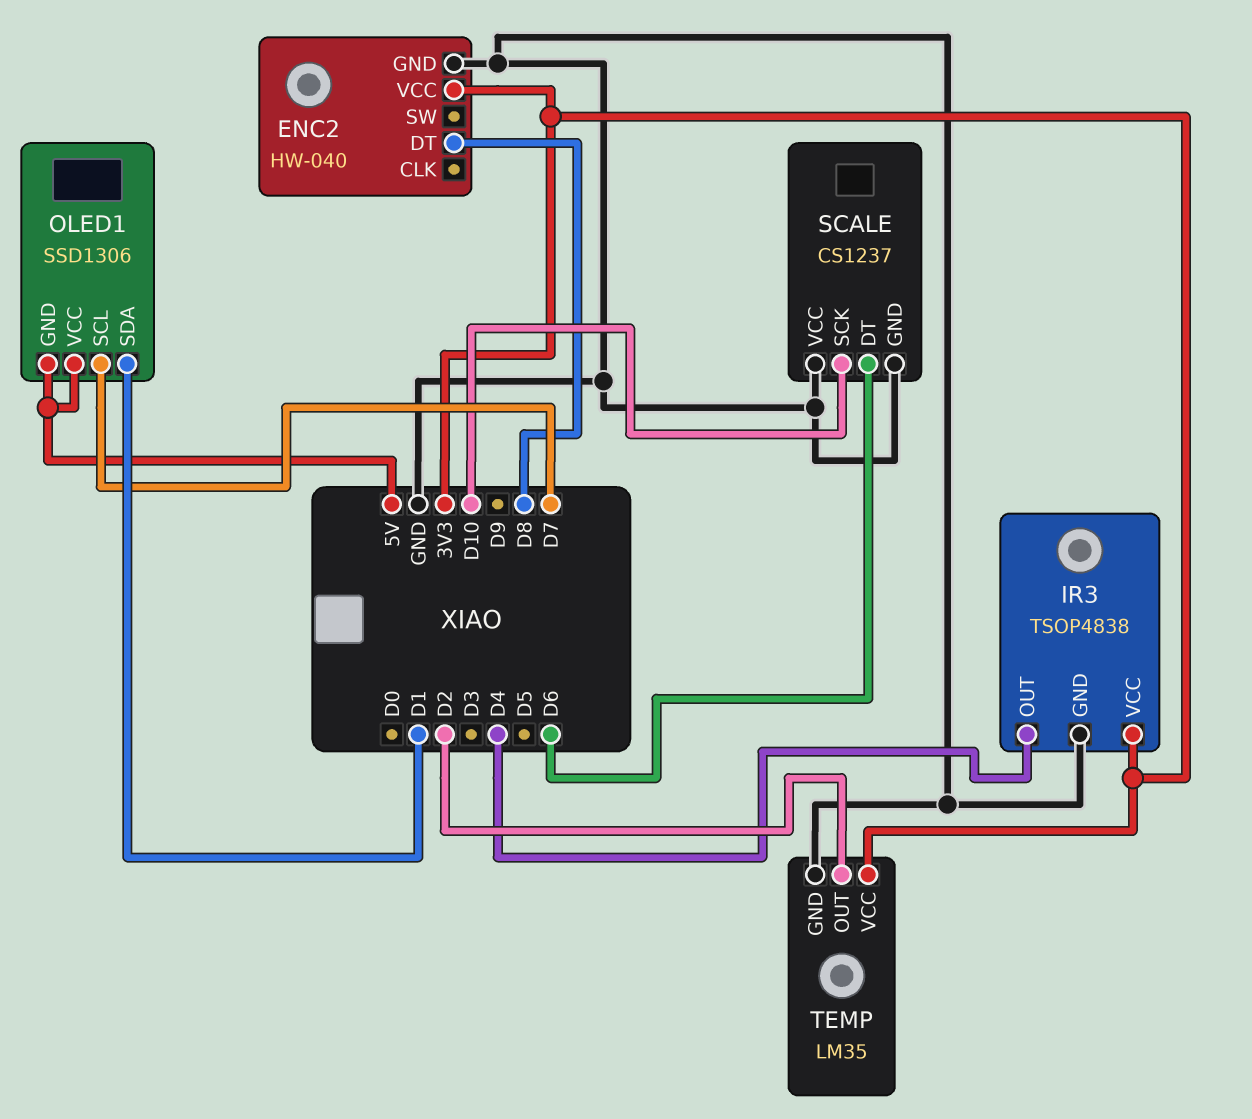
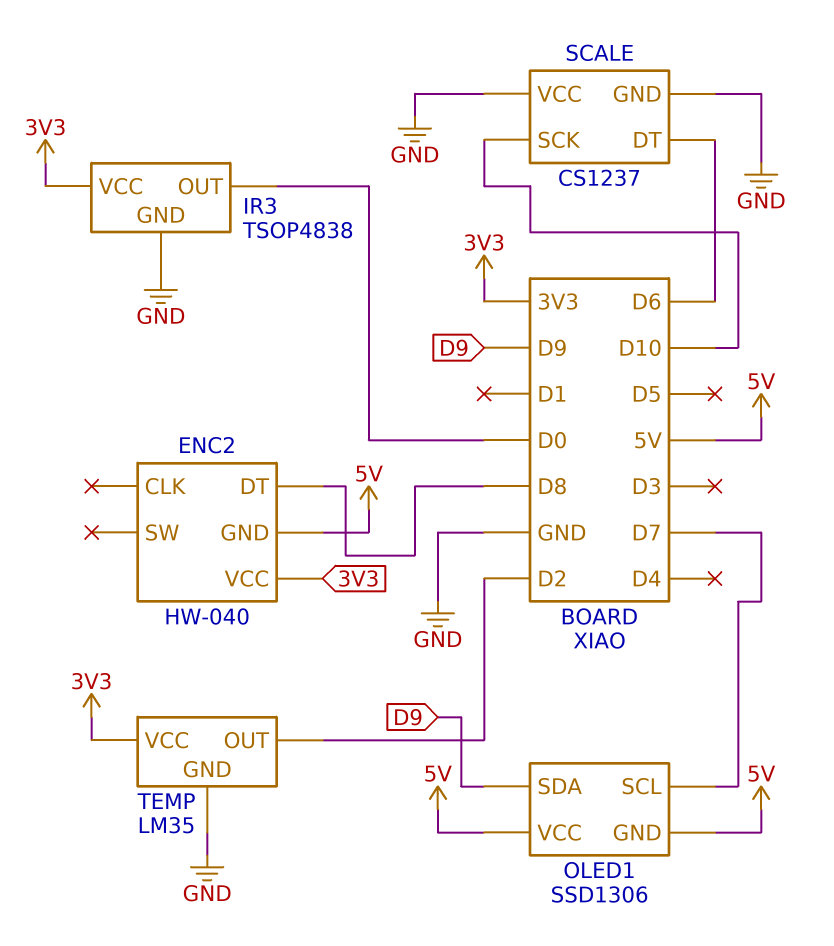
ENC2 pin GND: GND -> 5V
IR3 pin OUT: D4 -> D0
OLED1 pin SDA: D1 -> D9

